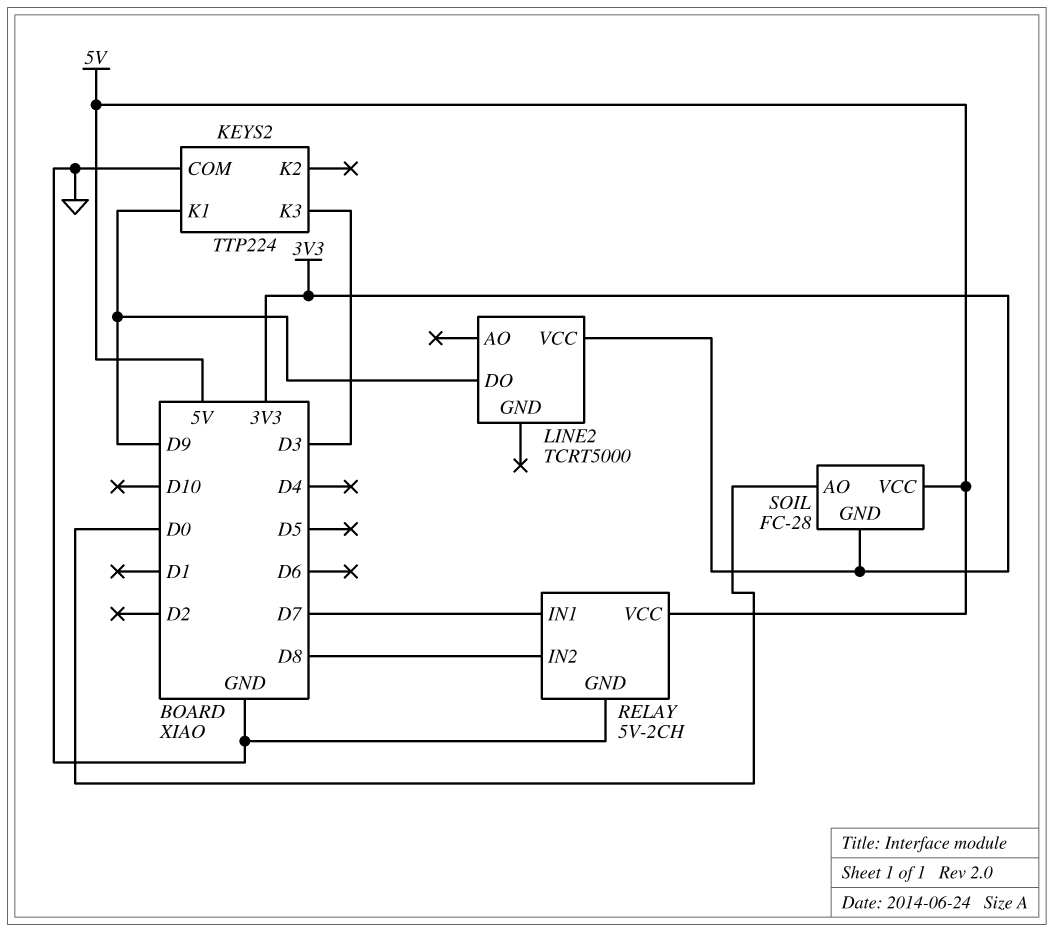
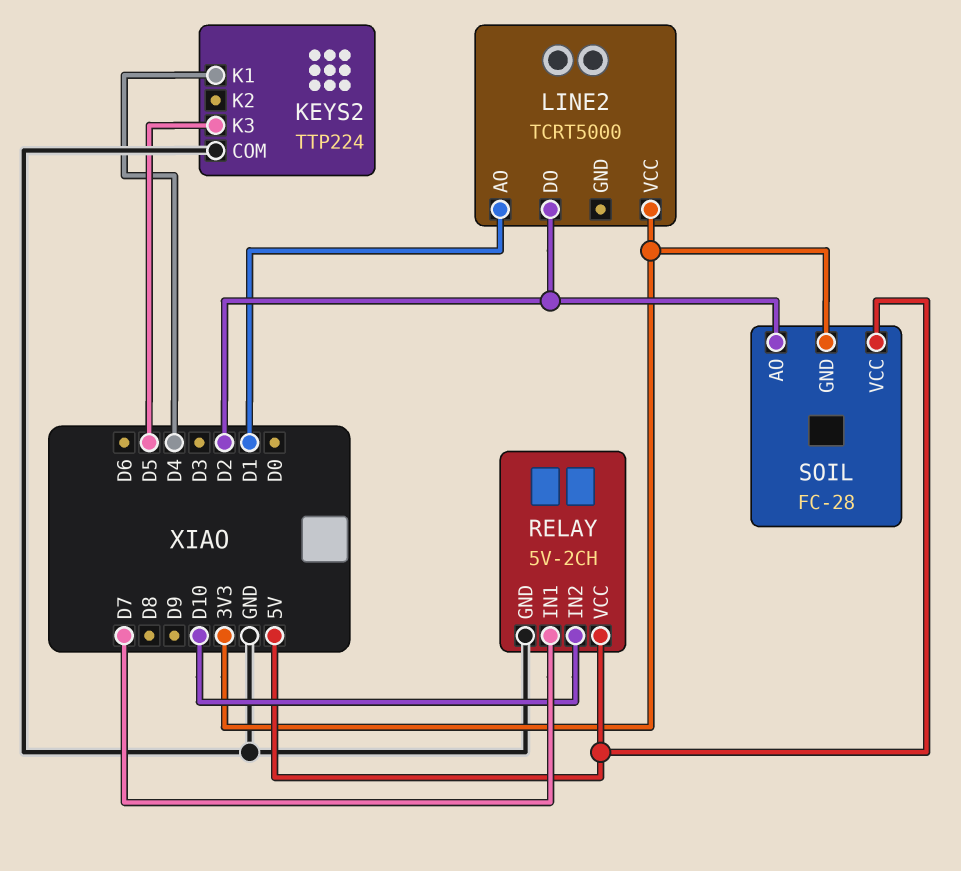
KEYS2 pin K1: D9 -> D4
KEYS2 pin K3: D3 -> D5
LINE2 pin AO: none -> D1
LINE2 pin DO: D9 -> D2
RELAY pin IN2: D8 -> D10
SOIL pin AO: D0 -> D2

